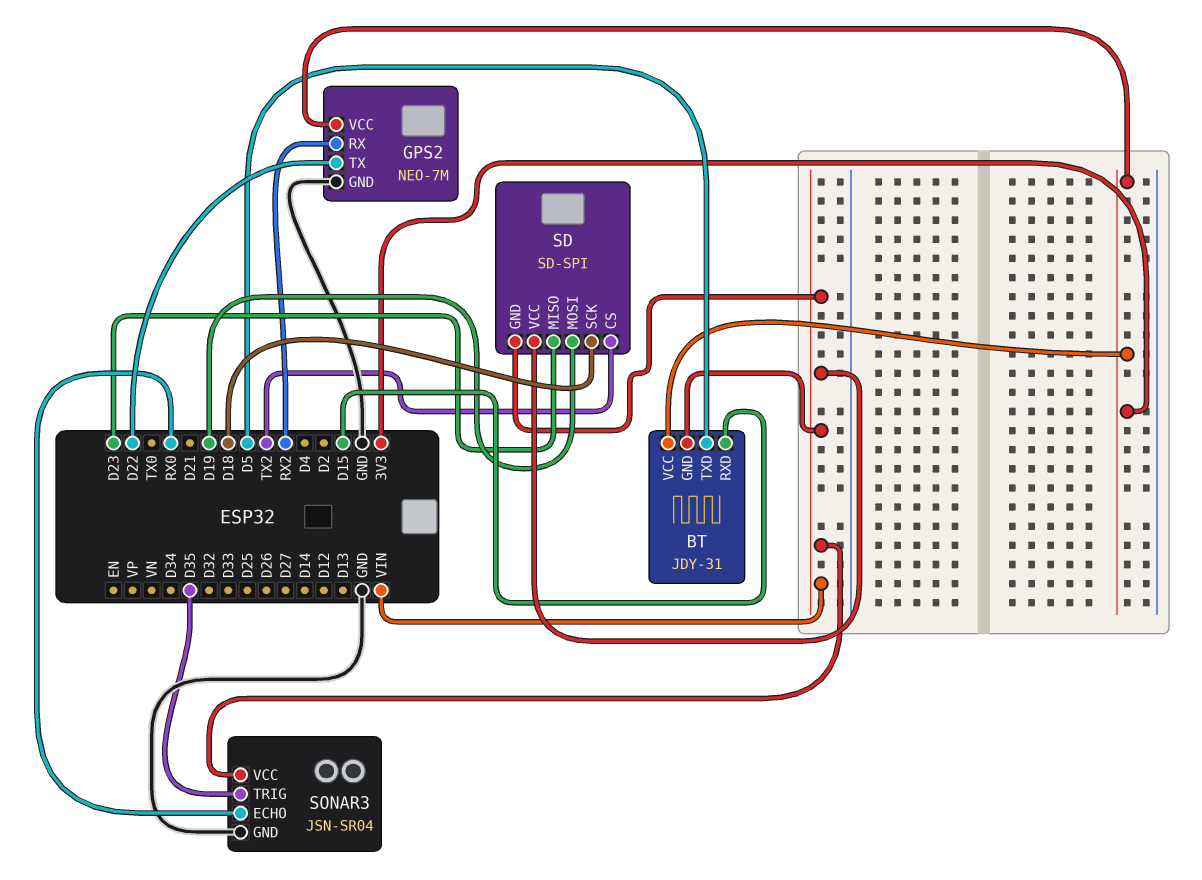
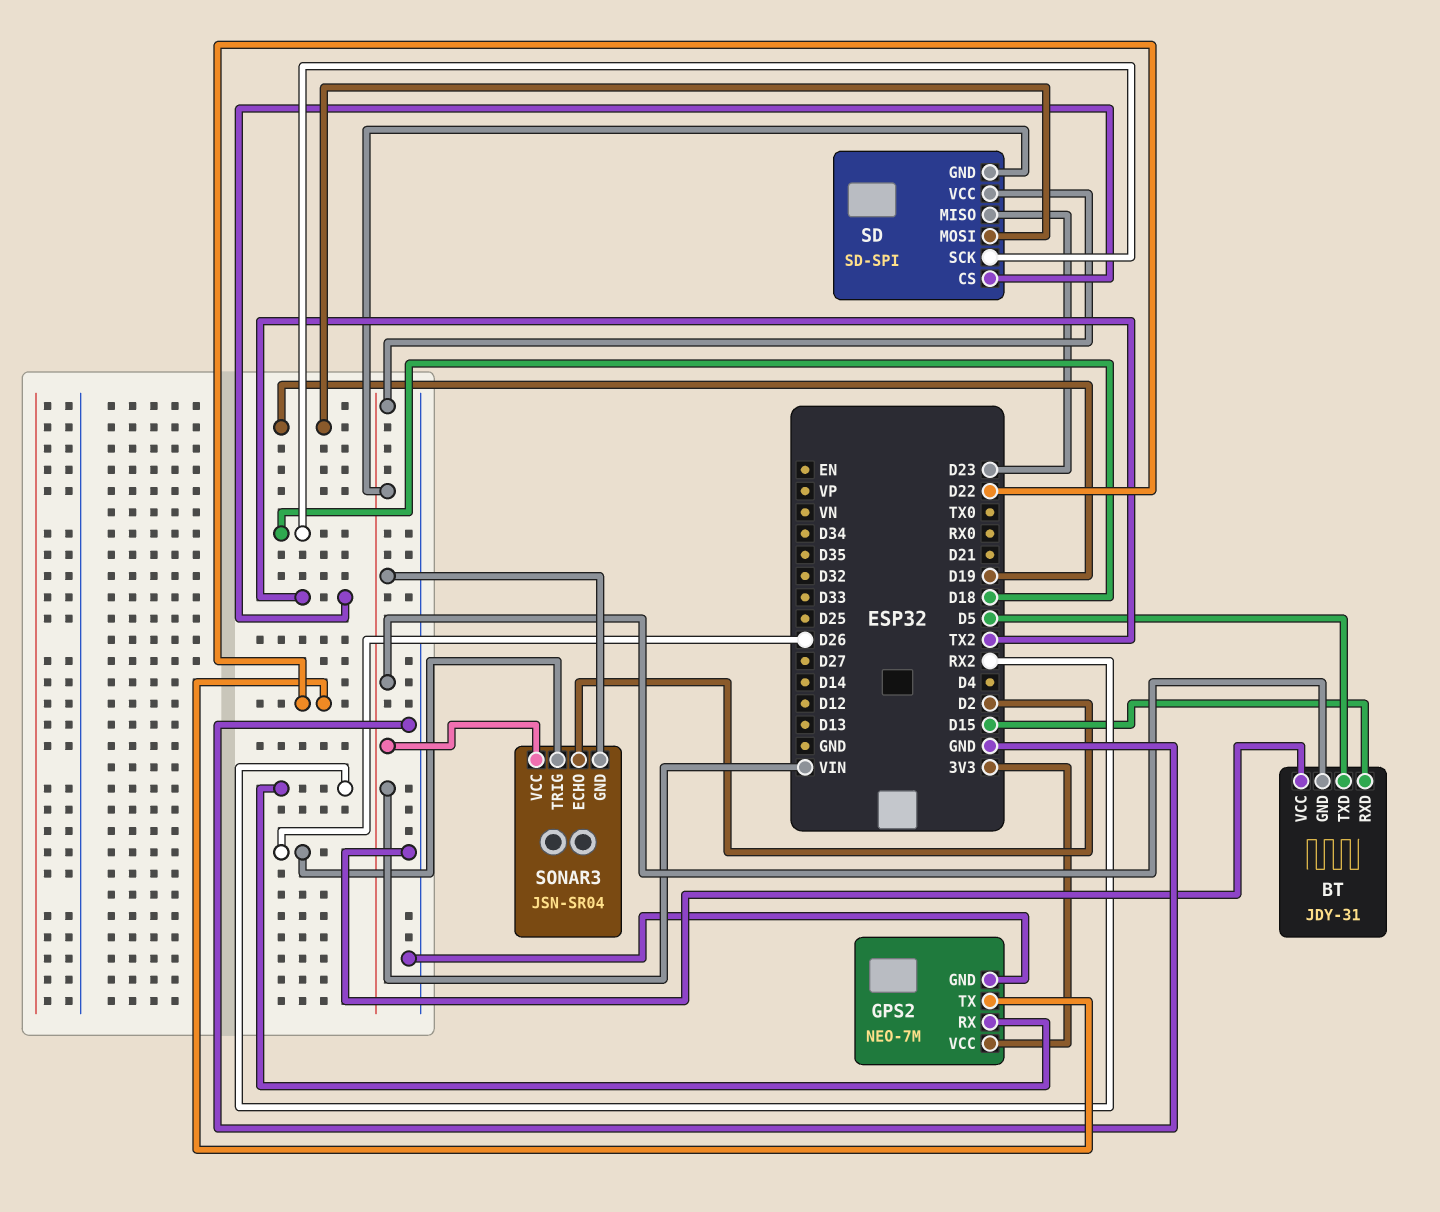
BT pin VCC: 3V3 -> GND
SONAR3 pin ECHO: RX0 -> D2
SONAR3 pin GND: GND -> VIN
SONAR3 pin TRIG: D35 -> D26

